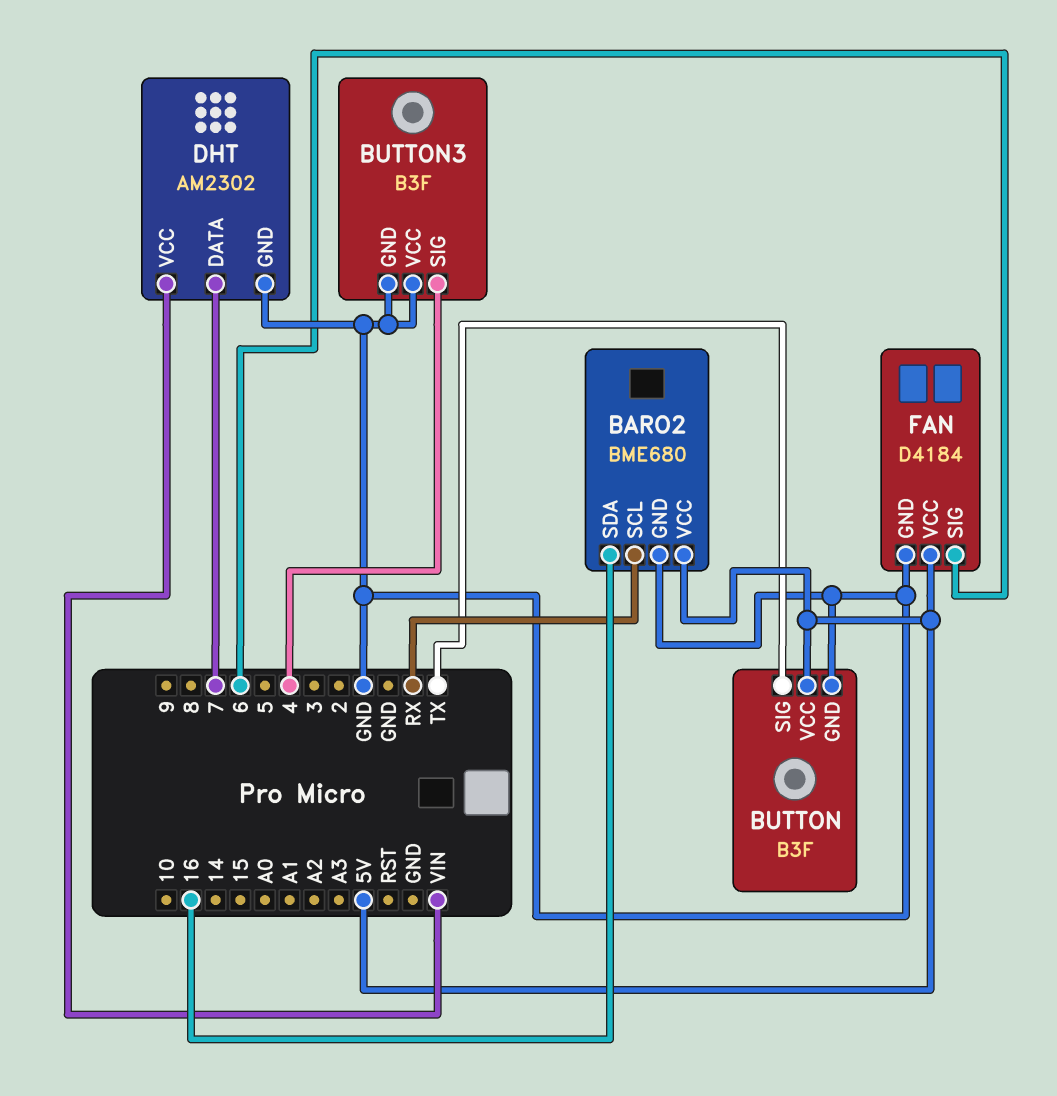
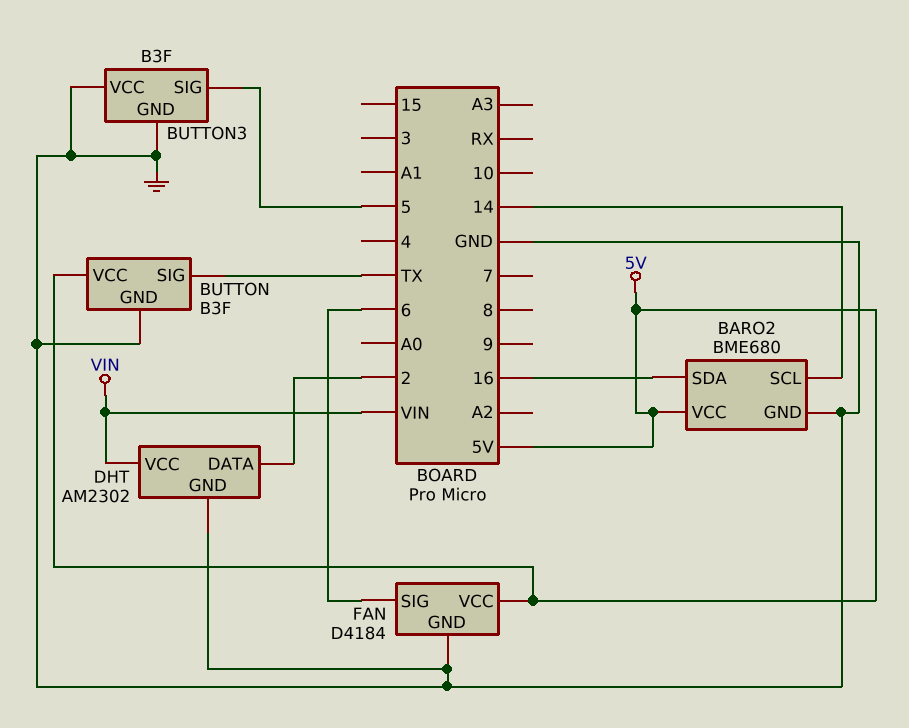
BARO2 pin SCL: RX -> 14
BUTTON3 pin SIG: 4 -> 5
DHT pin DATA: 7 -> 2

